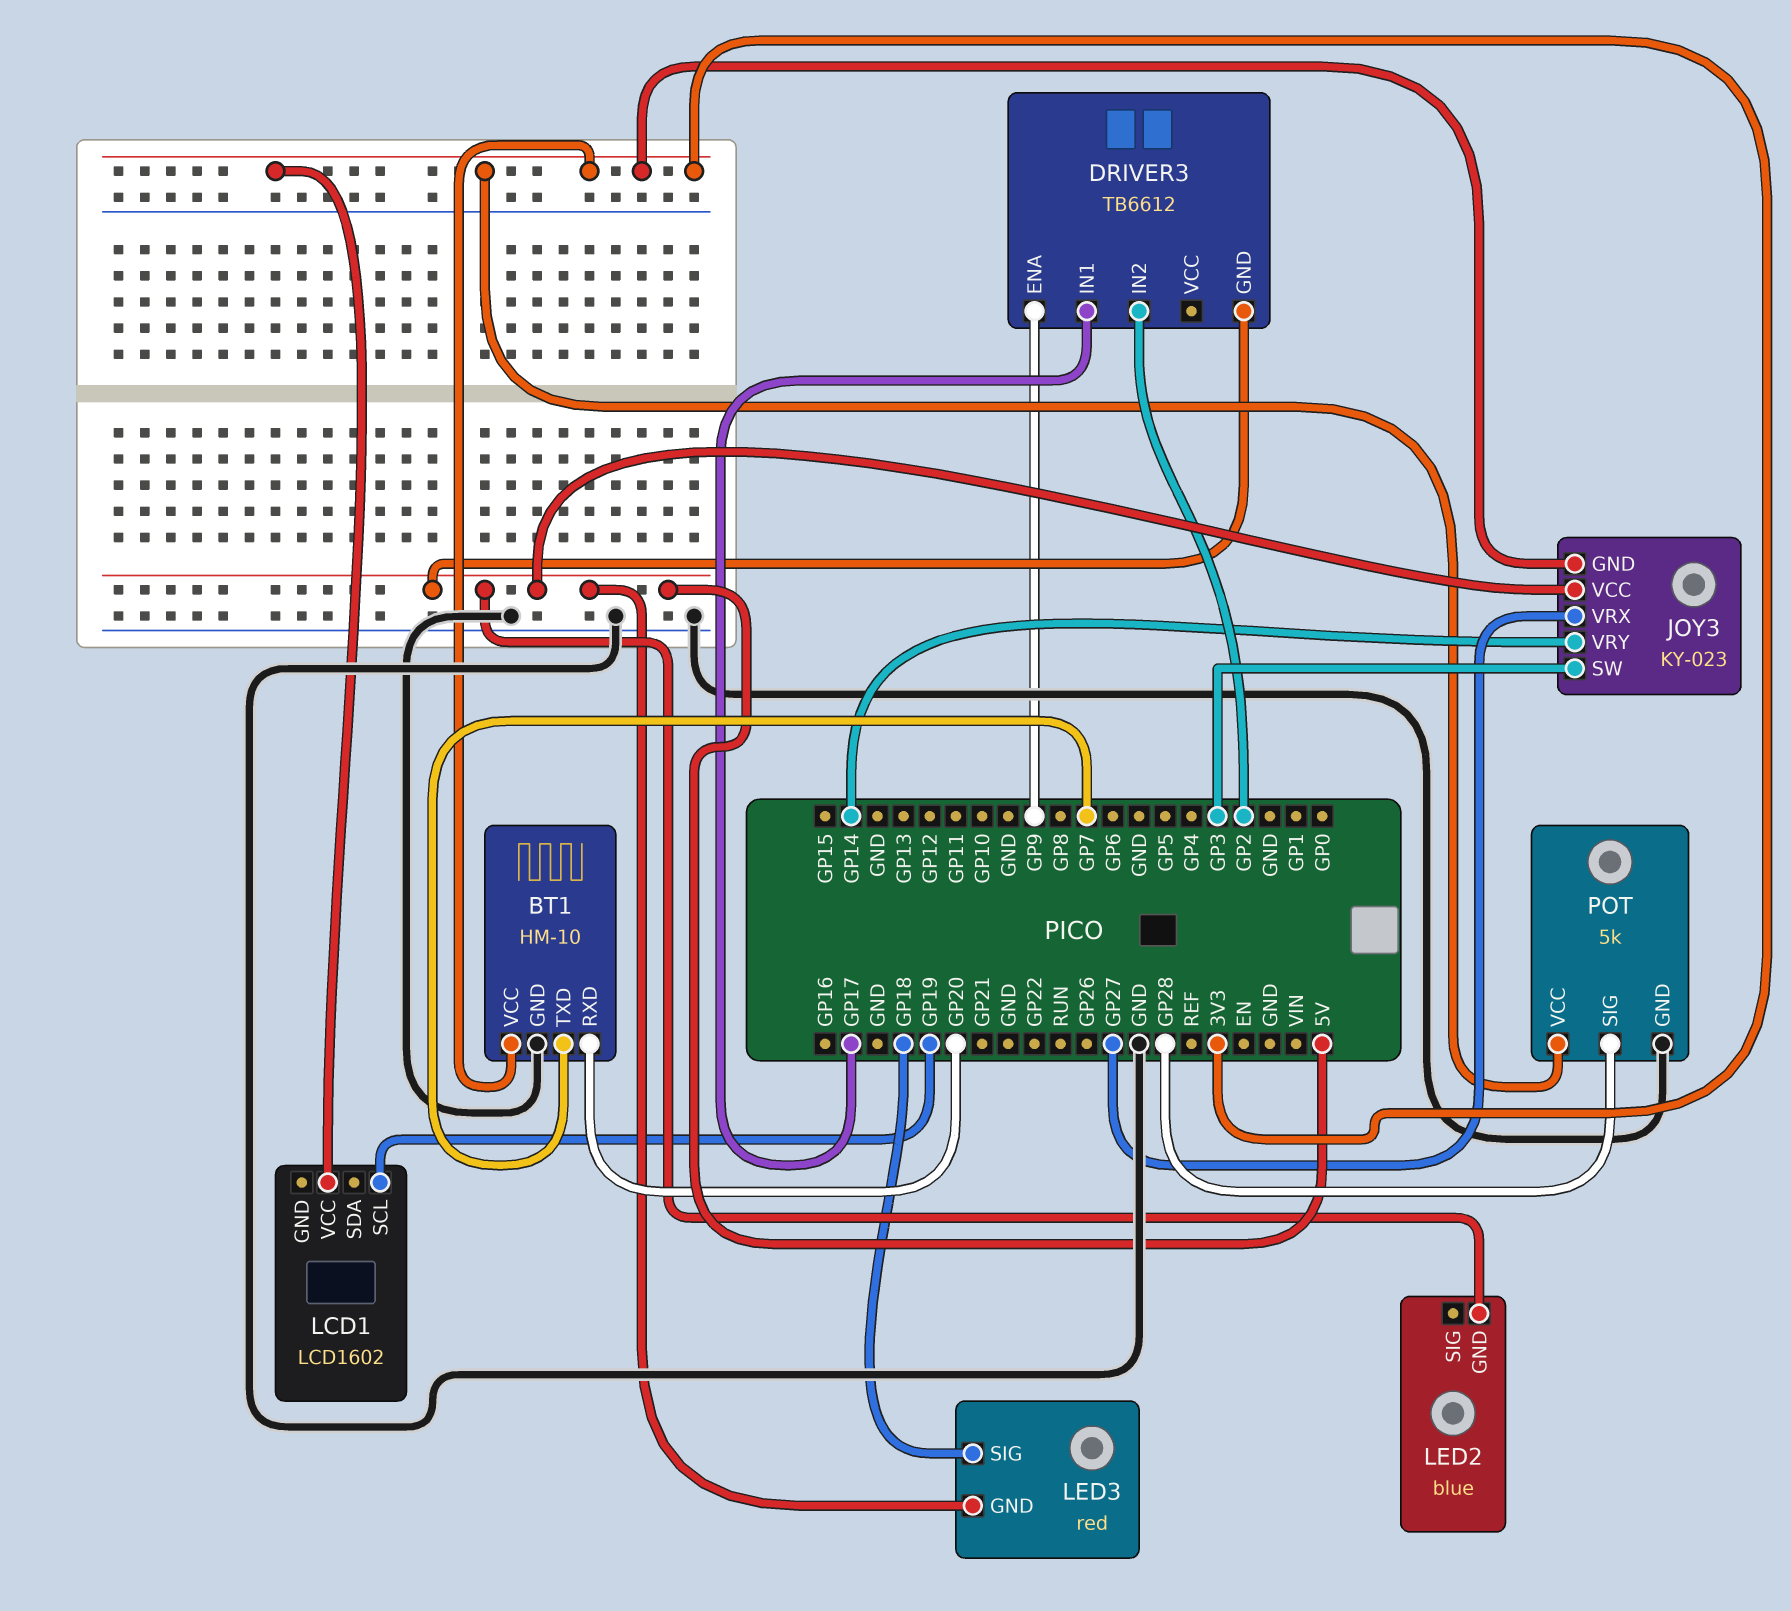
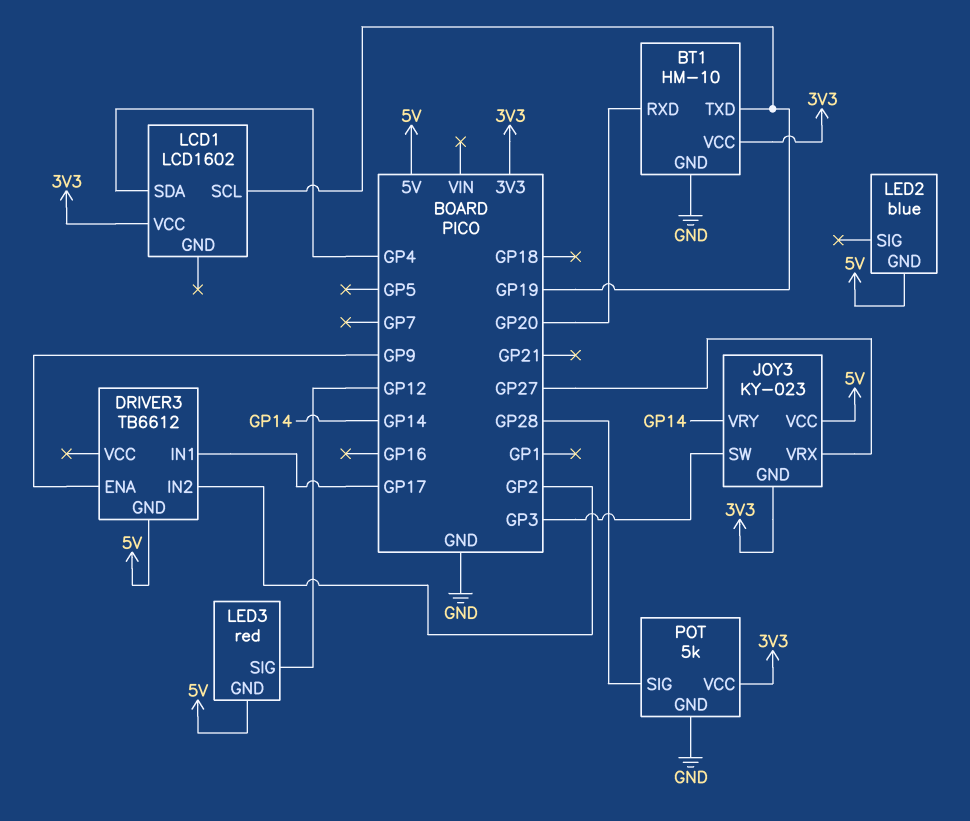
BT1 pin TXD: GP7 -> GP19
LCD1 pin SDA: none -> GP4
LED3 pin SIG: GP18 -> GP12

